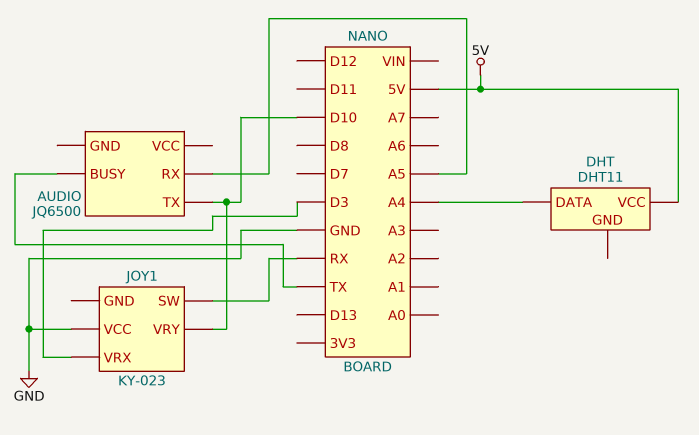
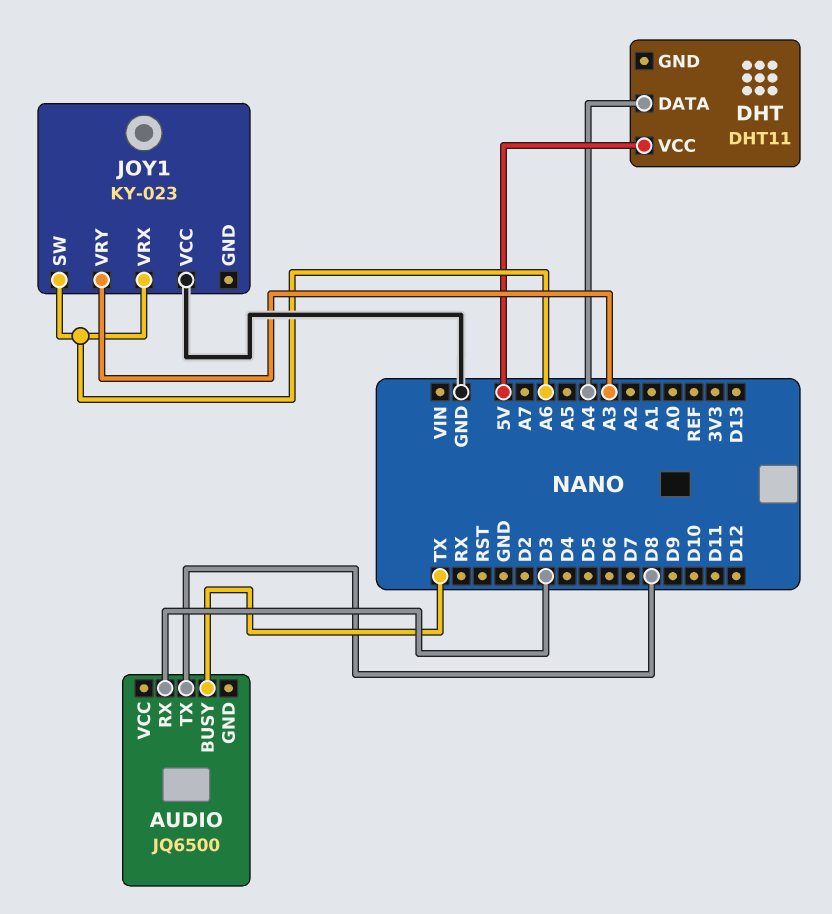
AUDIO pin RX: A5 -> D3
AUDIO pin TX: D10 -> D8
JOY1 pin SW: RX -> A6
JOY1 pin VRX: D3 -> A6
JOY1 pin VRY: D10 -> A3

